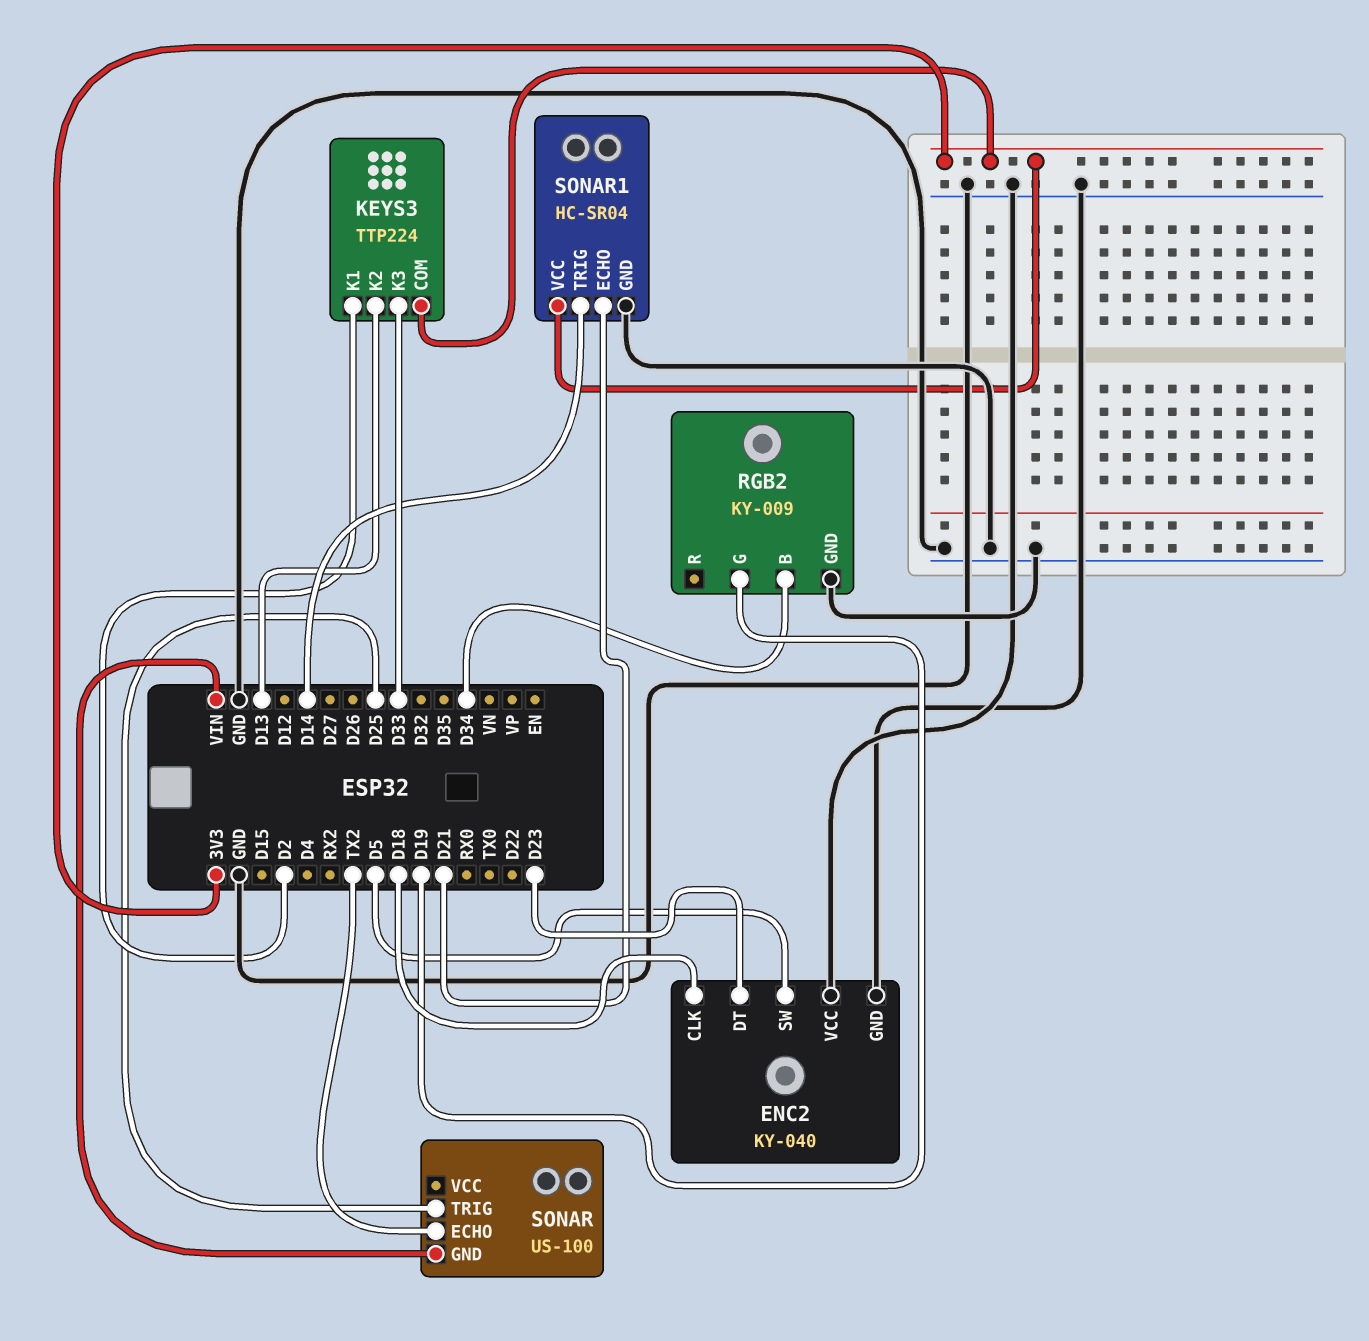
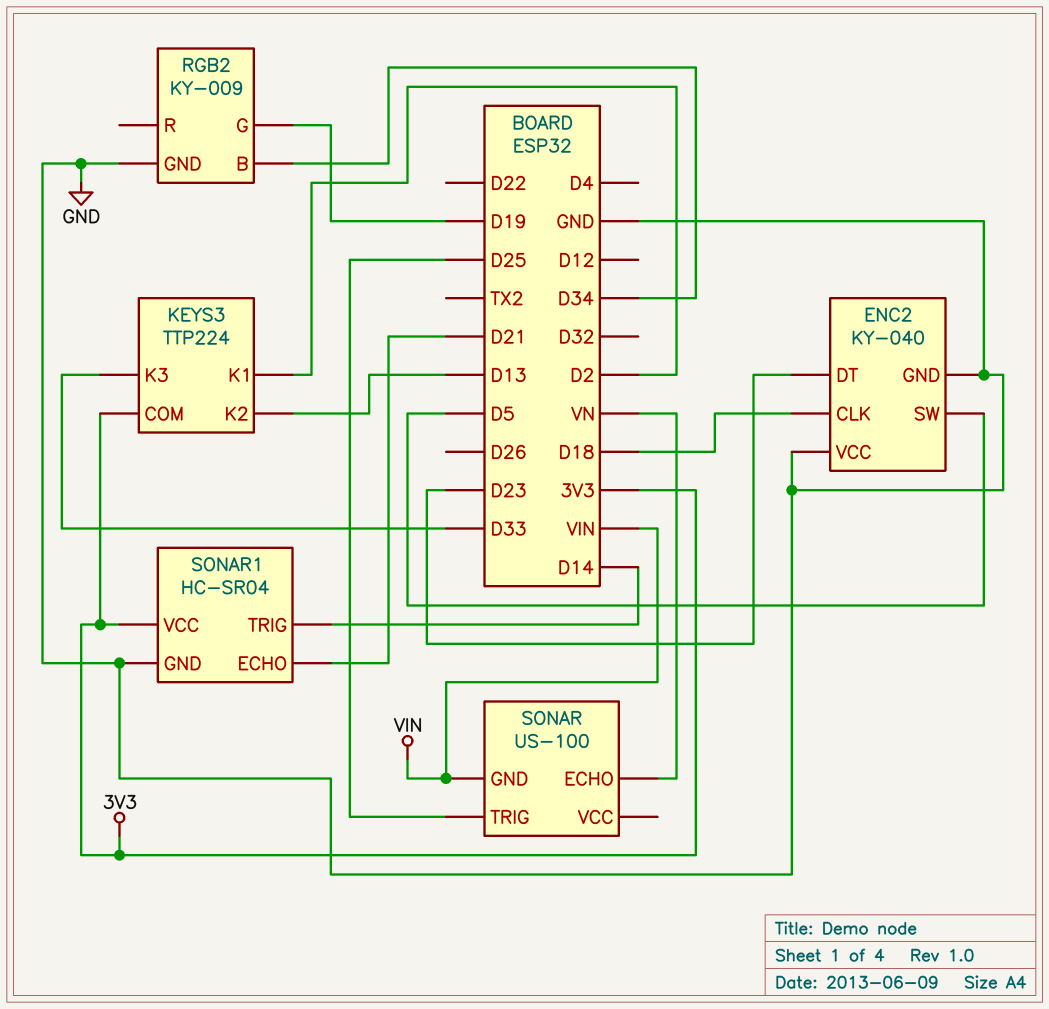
SONAR pin ECHO: TX2 -> VN

